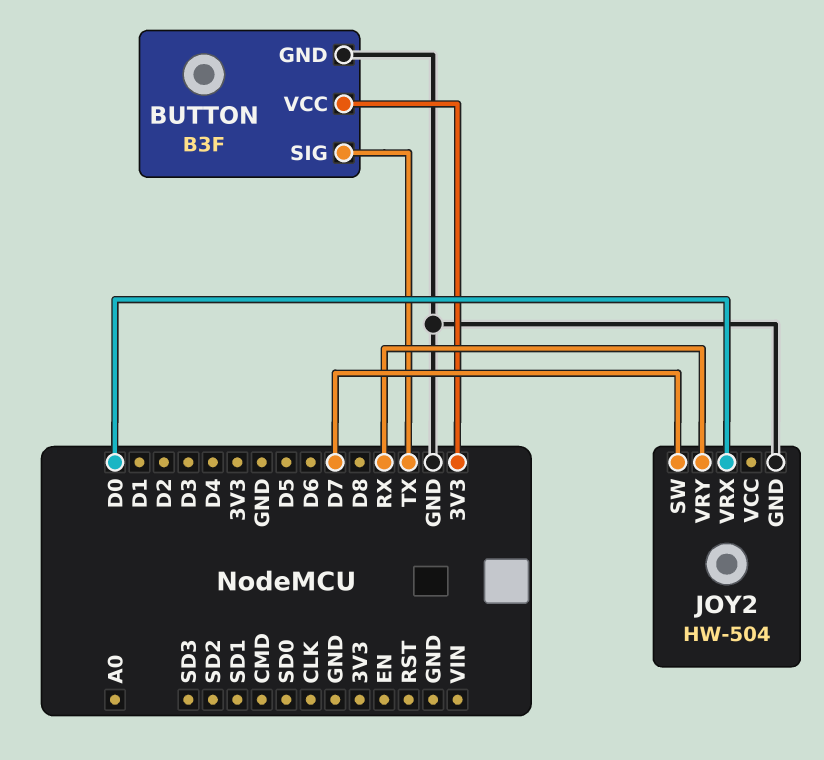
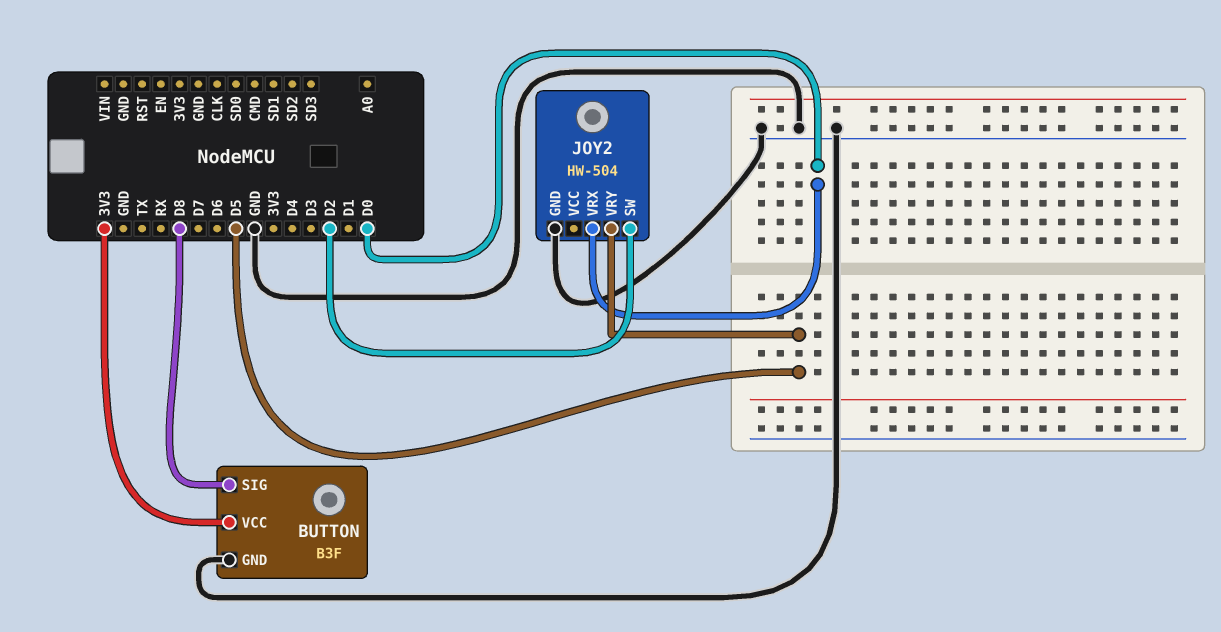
BUTTON pin SIG: TX -> D8
JOY2 pin SW: D7 -> D2
JOY2 pin VRY: RX -> D5

